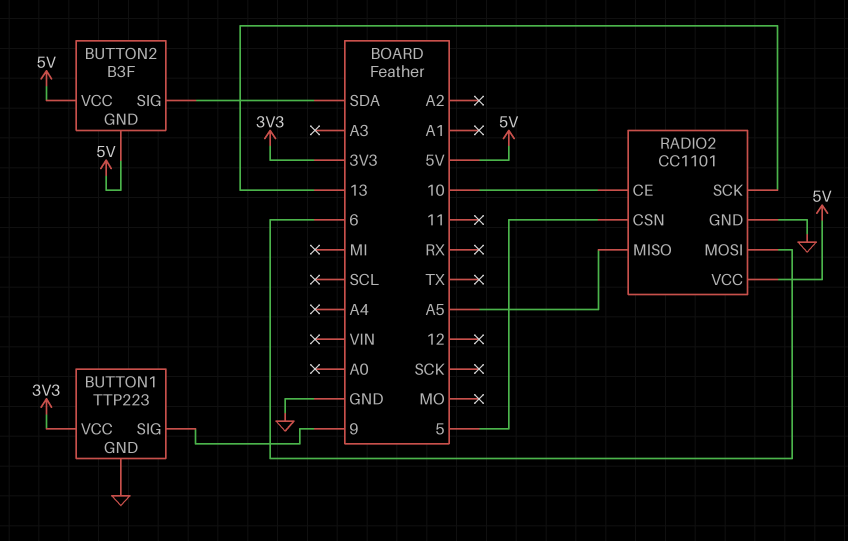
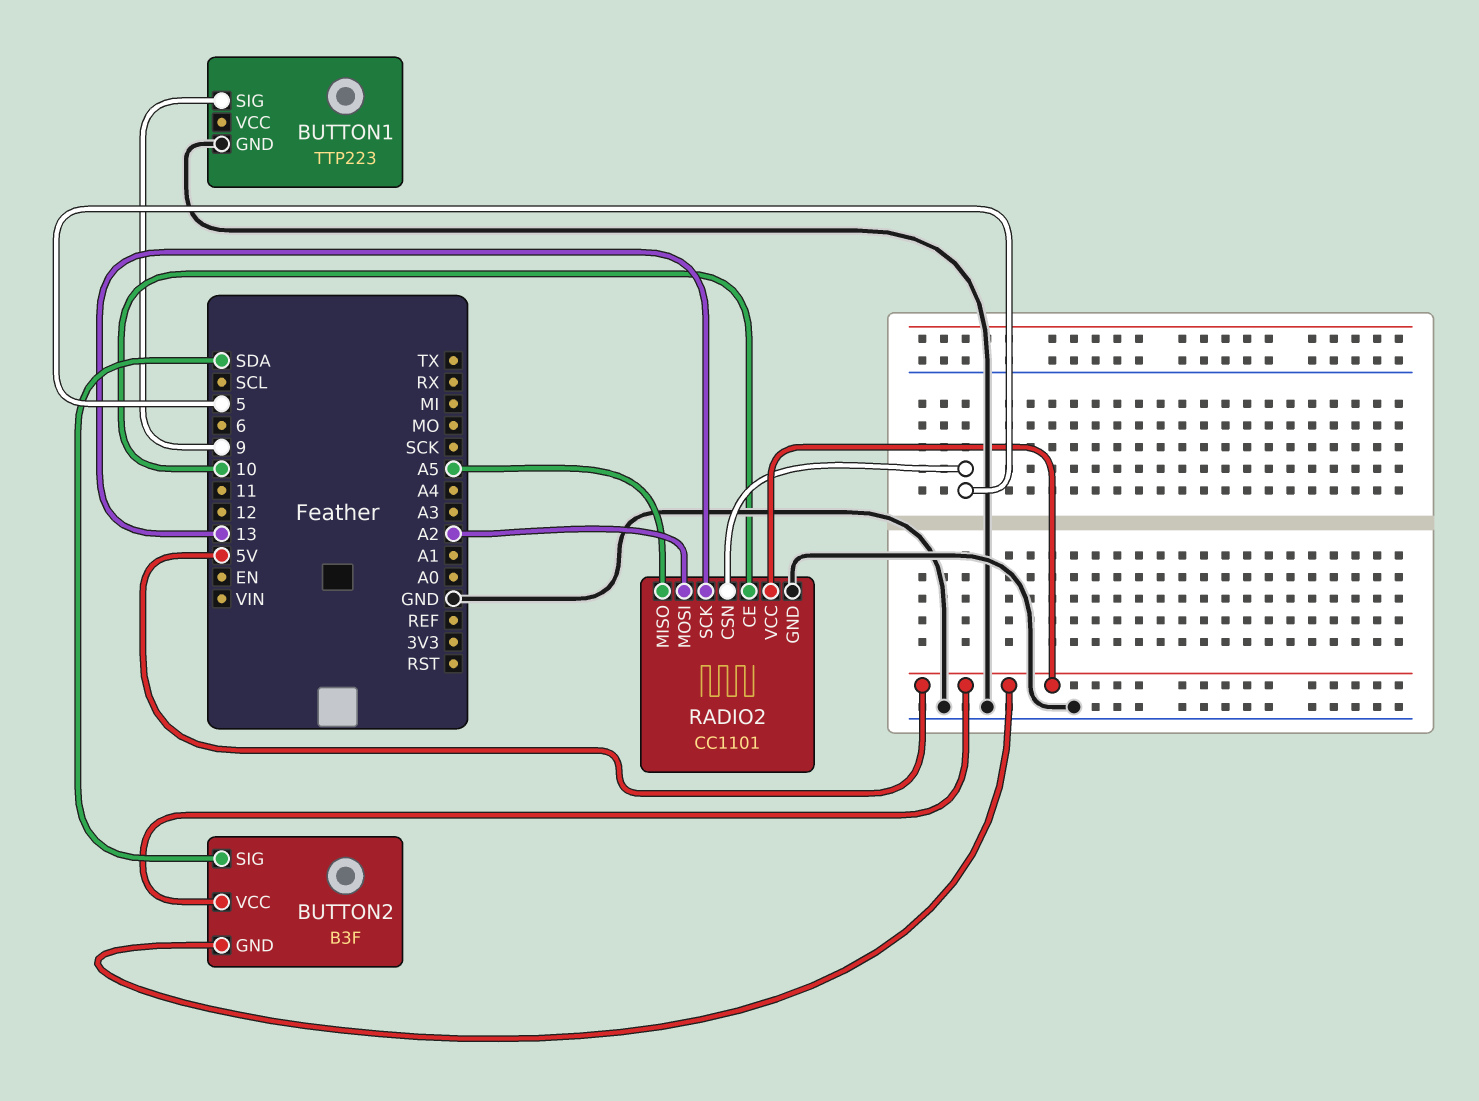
BUTTON1 pin VCC: 3V3 -> none
RADIO2 pin MOSI: 6 -> A2

